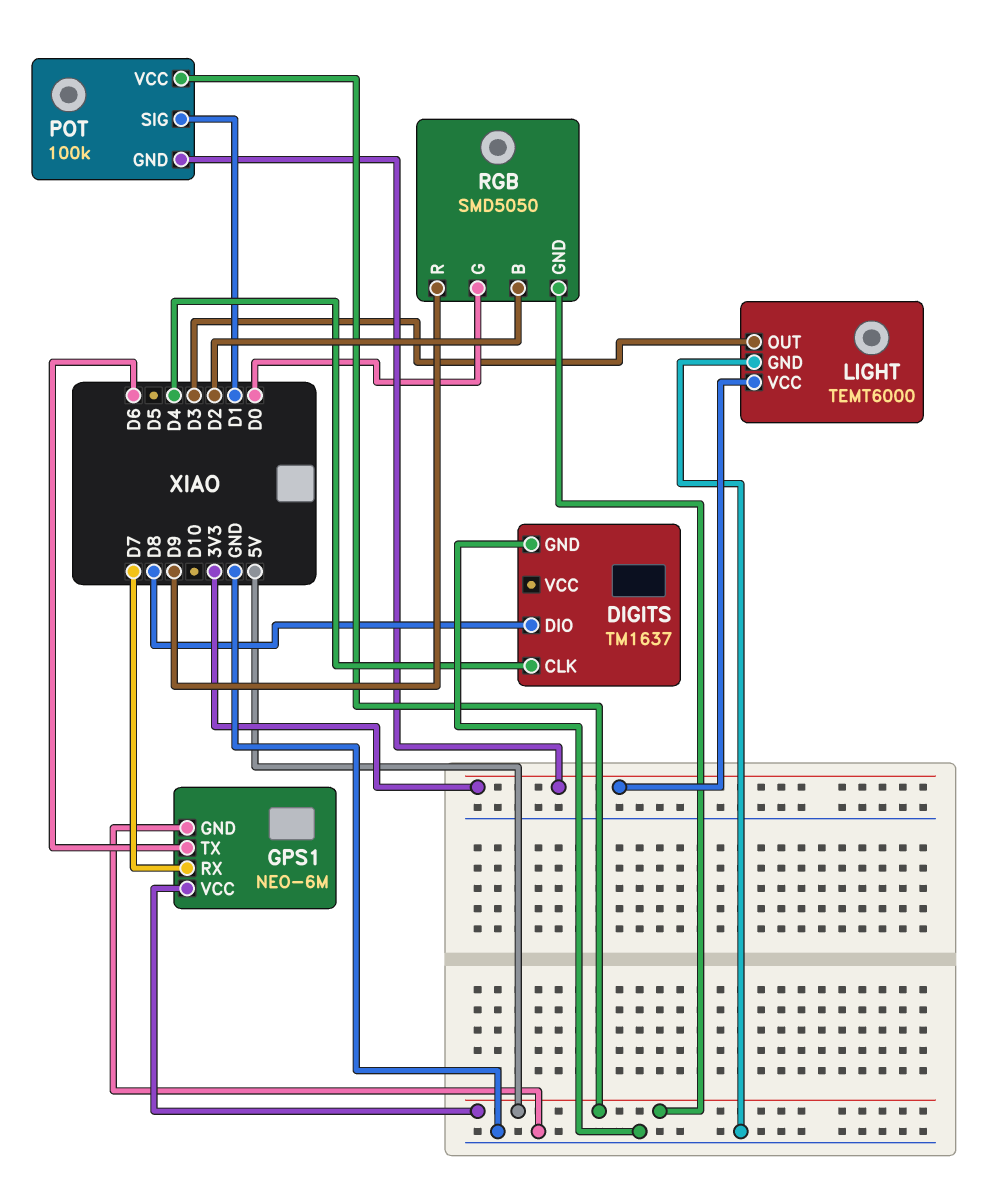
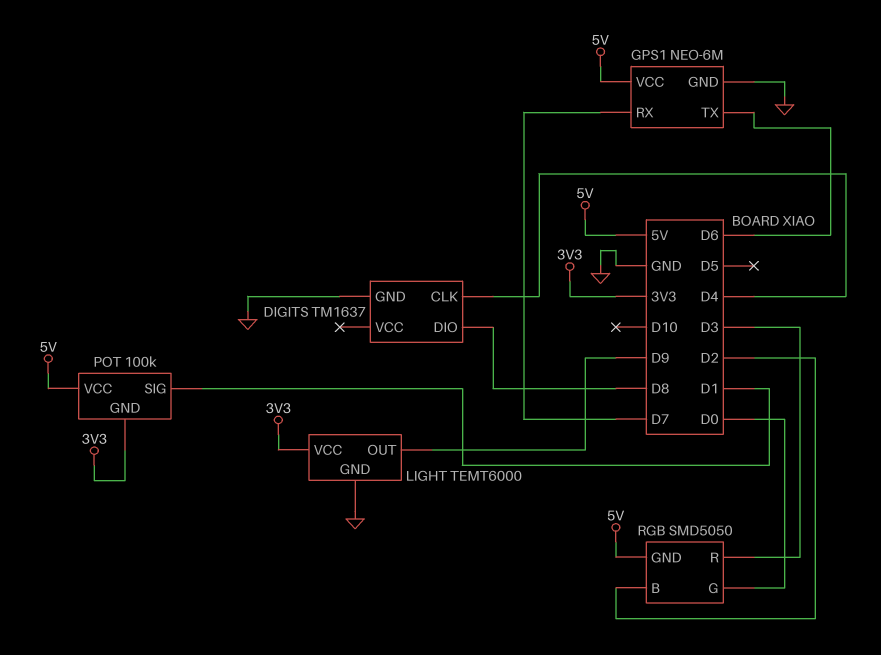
LIGHT pin OUT: D3 -> D9
RGB pin R: D9 -> D3

